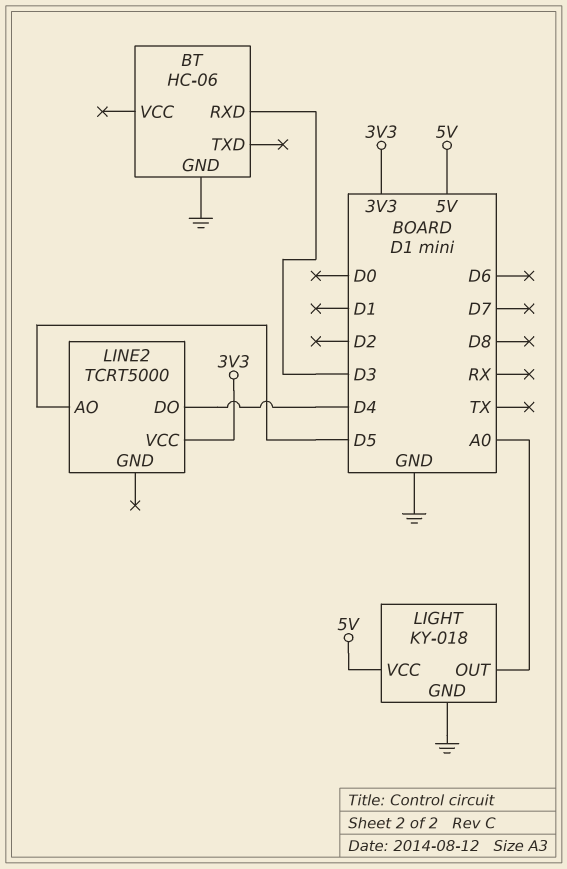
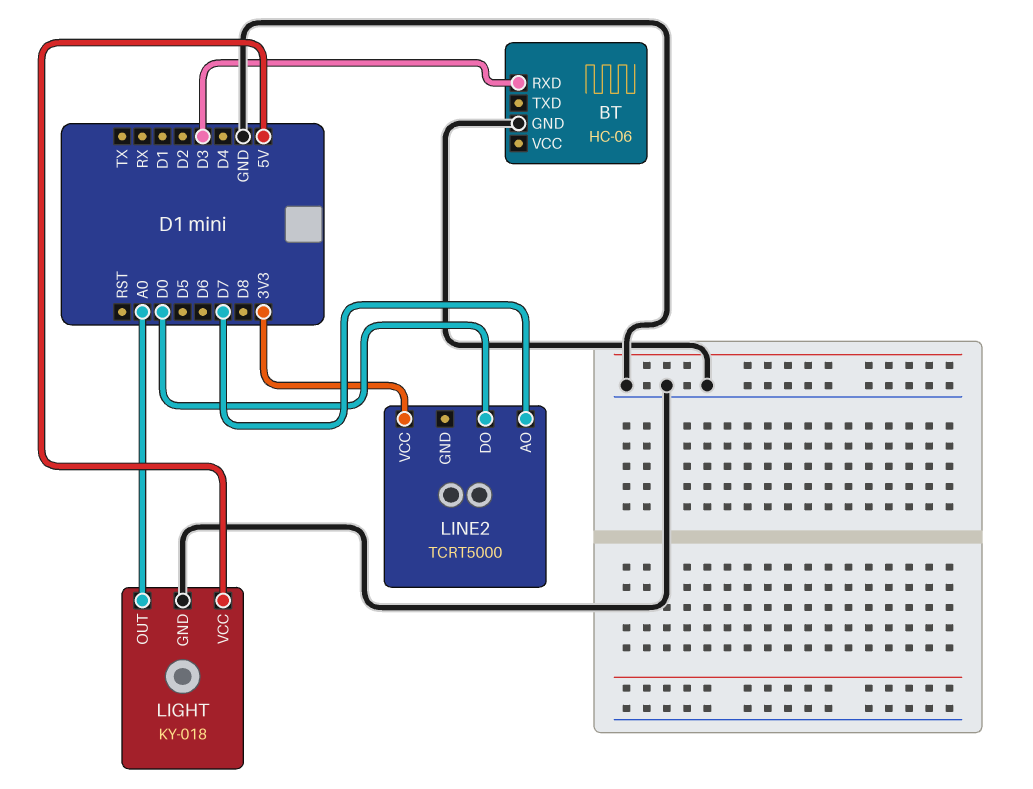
LINE2 pin AO: D5 -> D7
LINE2 pin DO: D4 -> D0

